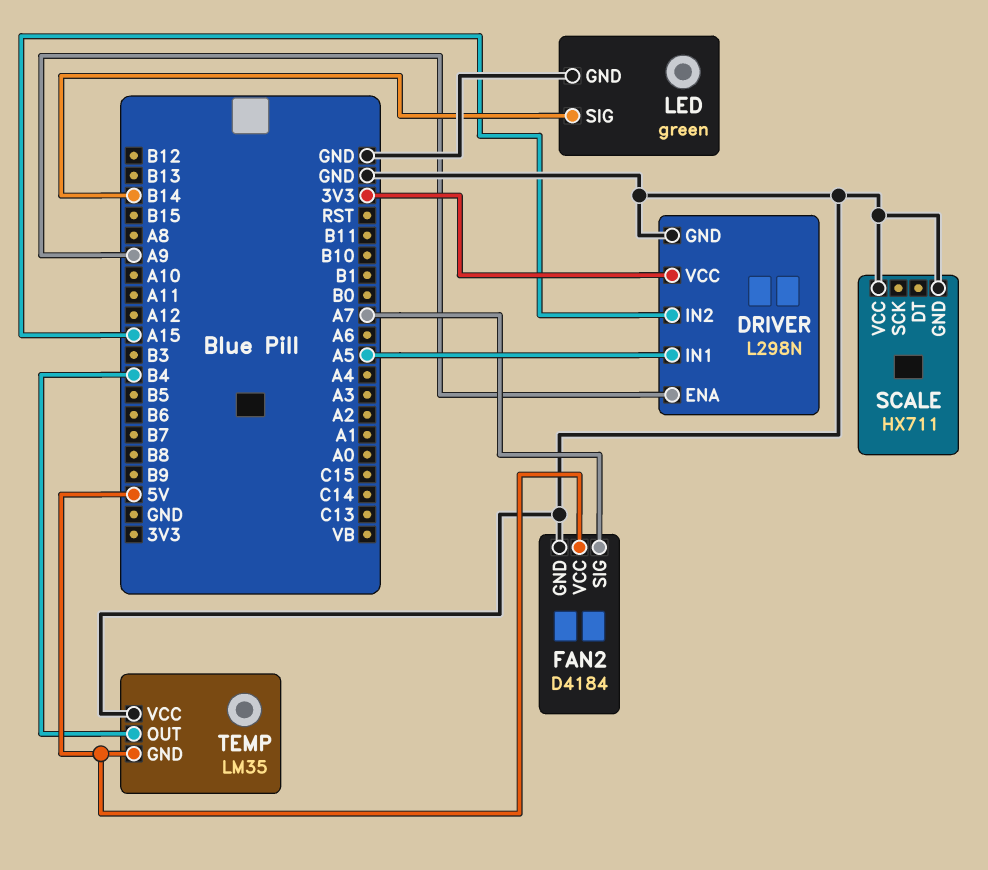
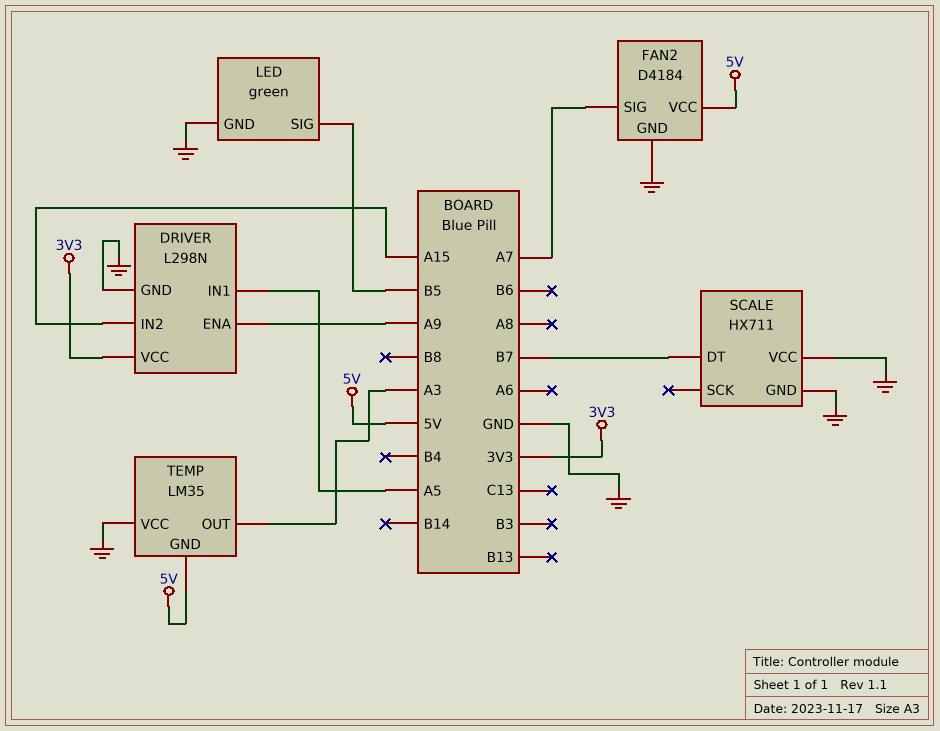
LED pin SIG: B14 -> B5
SCALE pin DT: none -> B7
TEMP pin OUT: B4 -> A3

